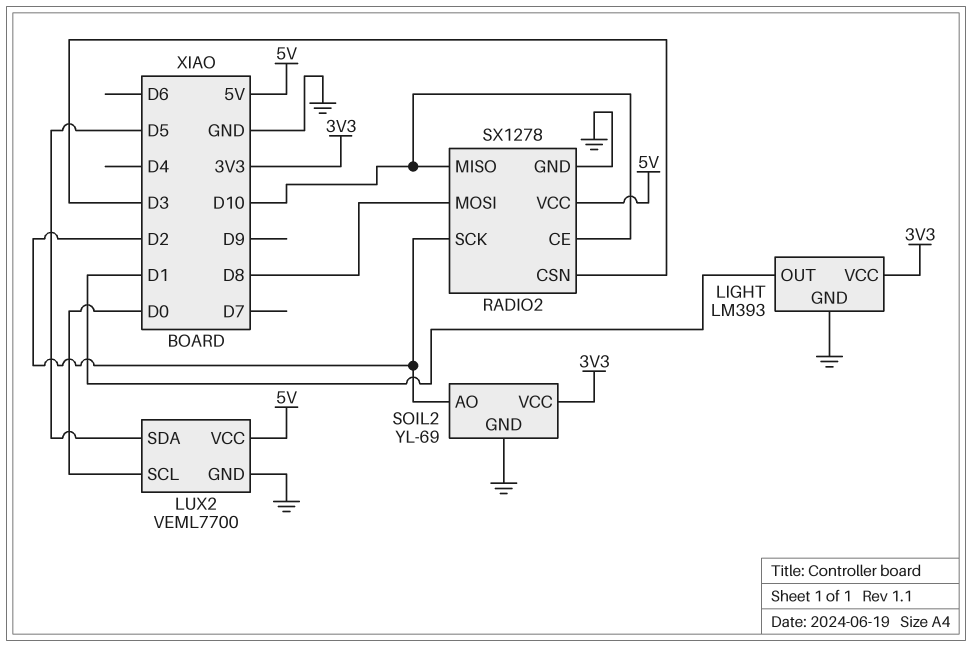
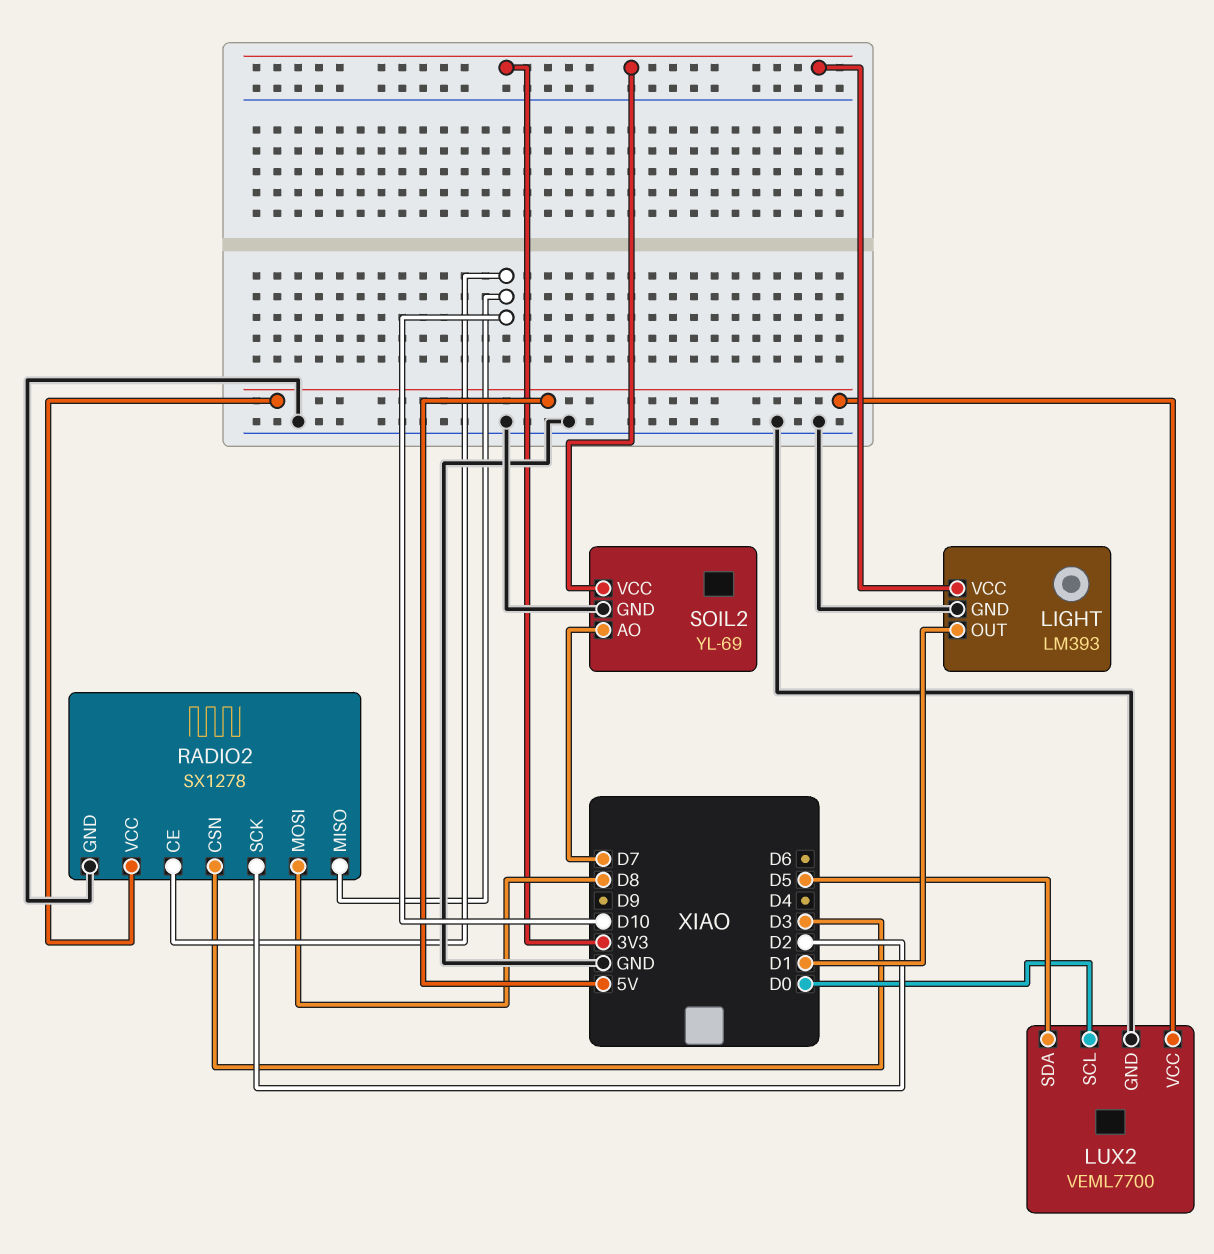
SOIL2 pin AO: D2 -> D7

